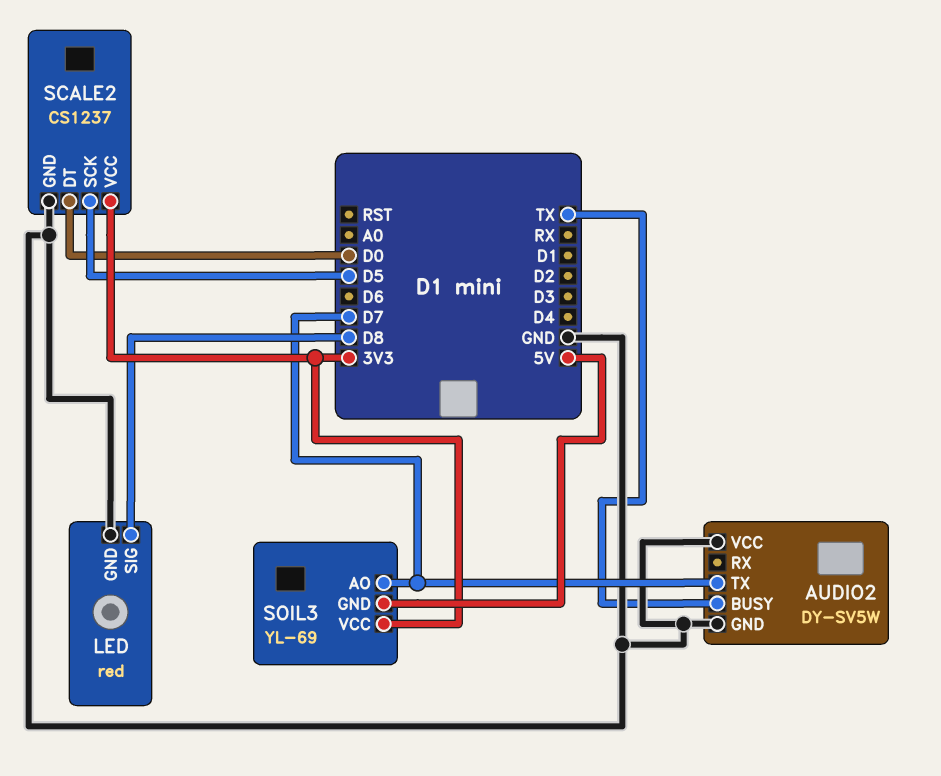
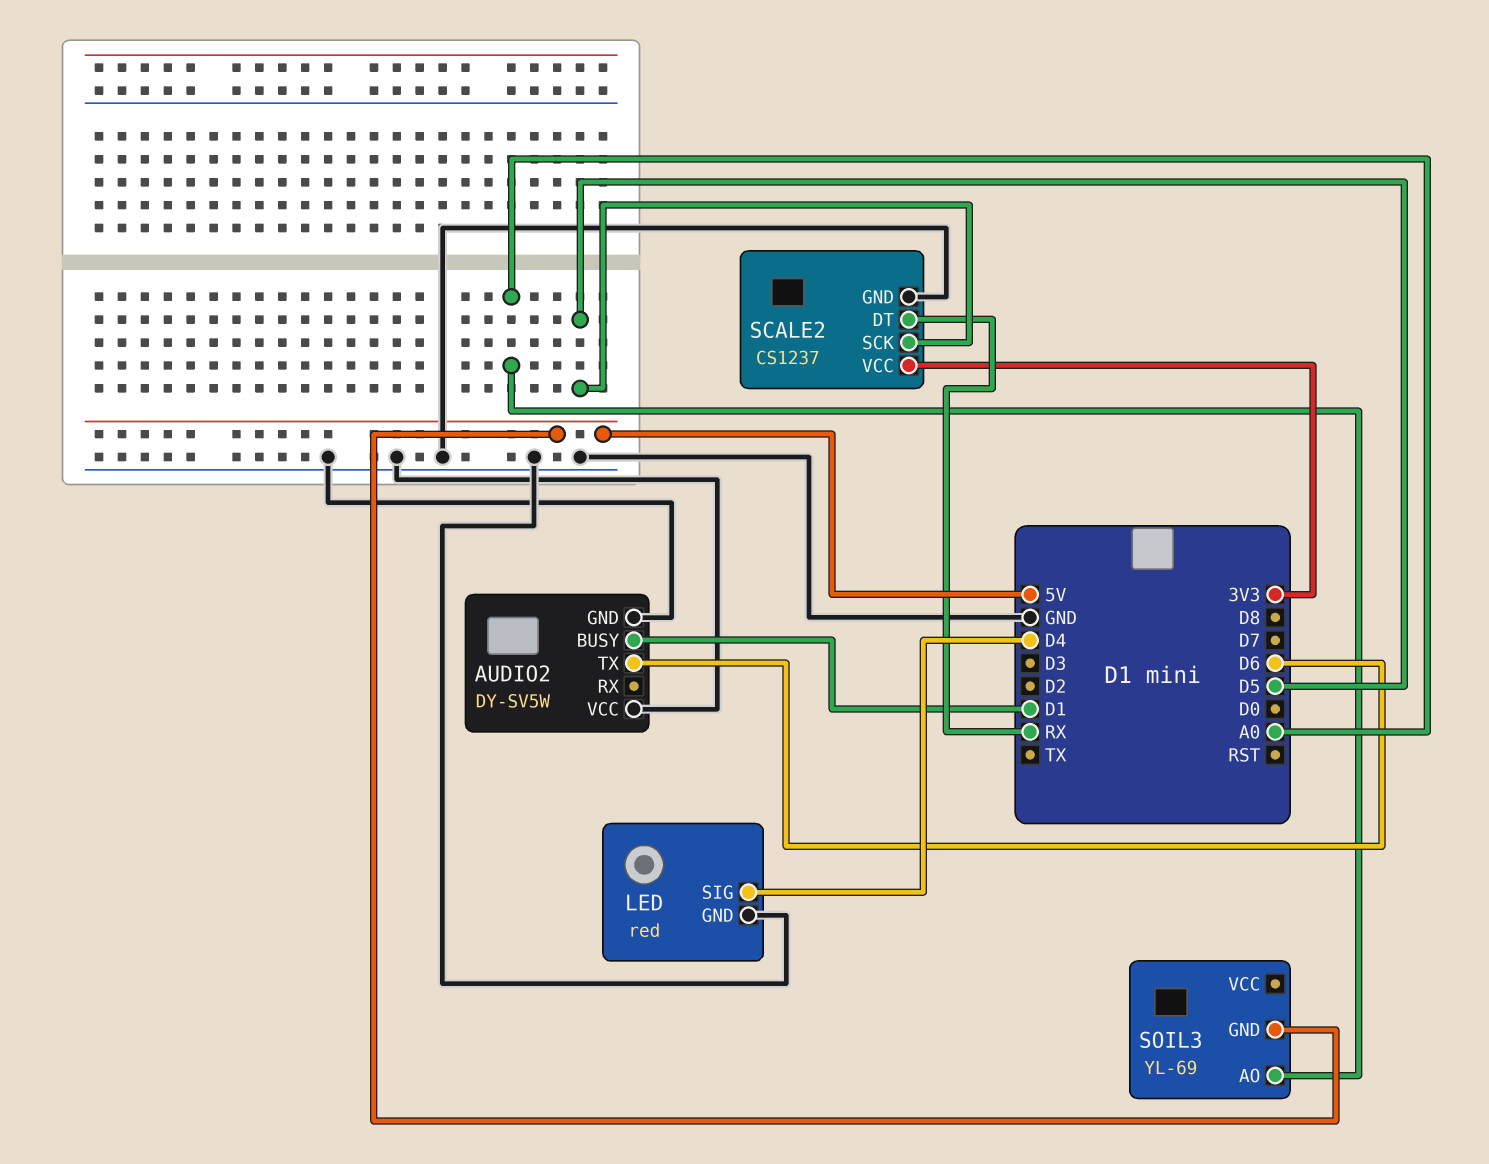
AUDIO2 pin BUSY: TX -> D1
AUDIO2 pin TX: D7 -> D6
LED pin SIG: D8 -> D4
SCALE2 pin DT: D0 -> RX
SOIL3 pin AO: D7 -> A0
SOIL3 pin VCC: 3V3 -> none

